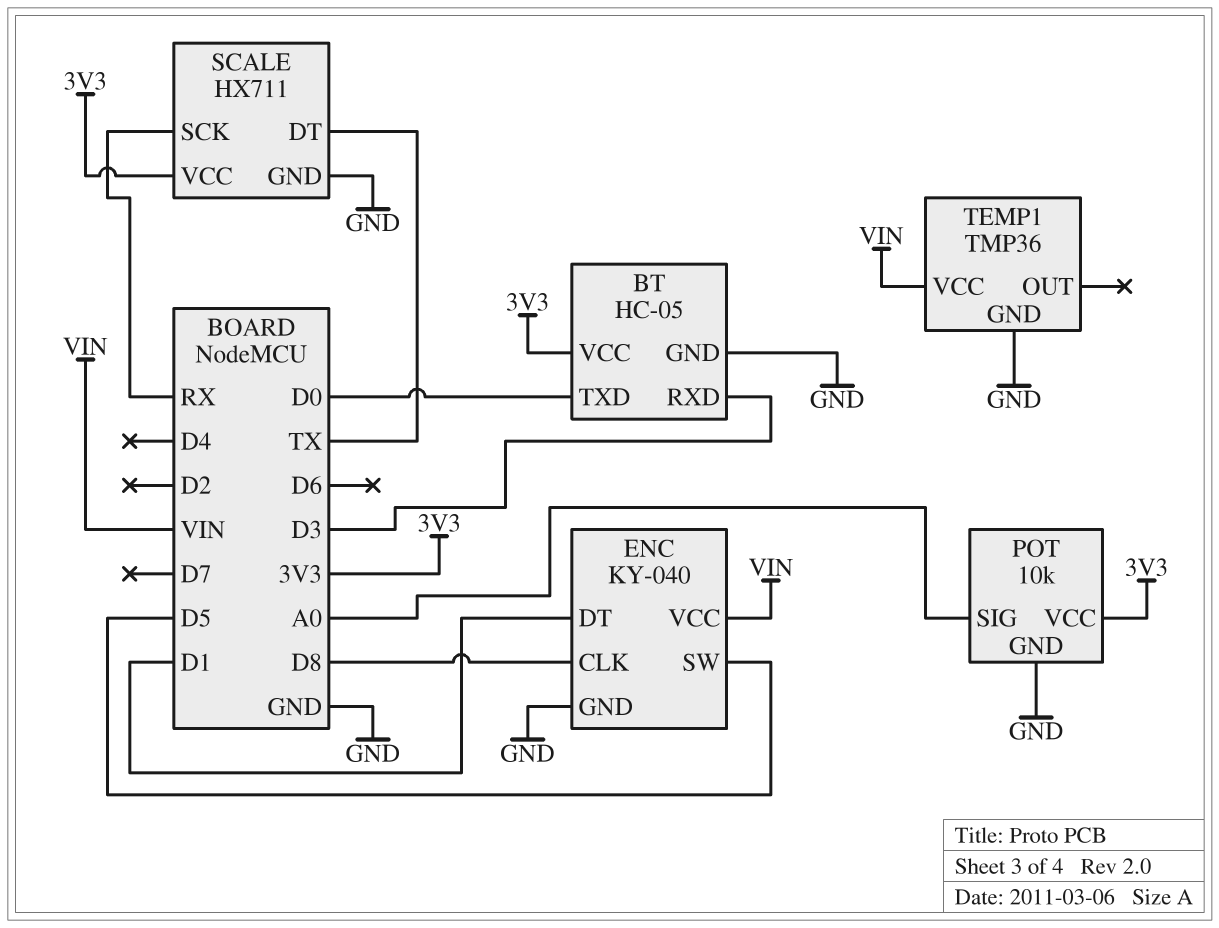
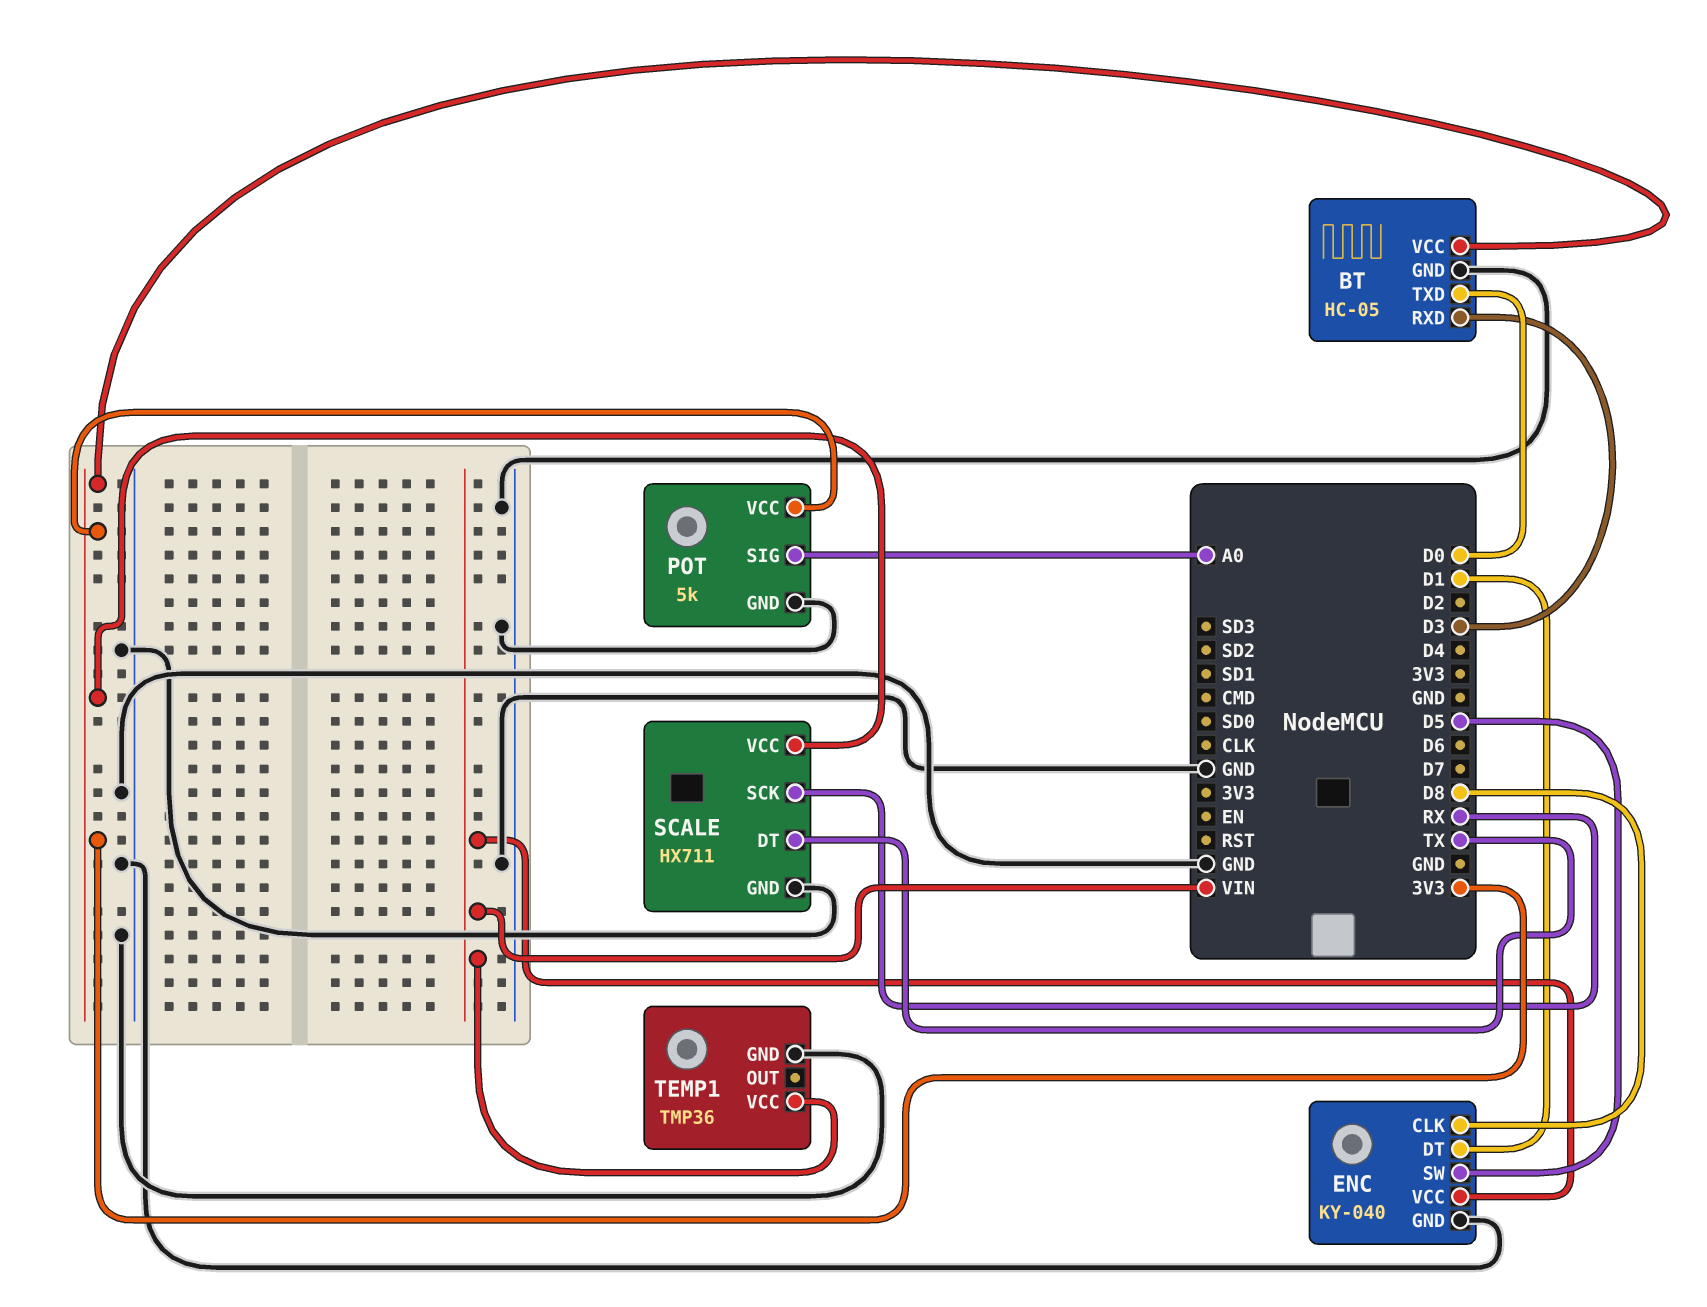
POT: 10k -> 5k

